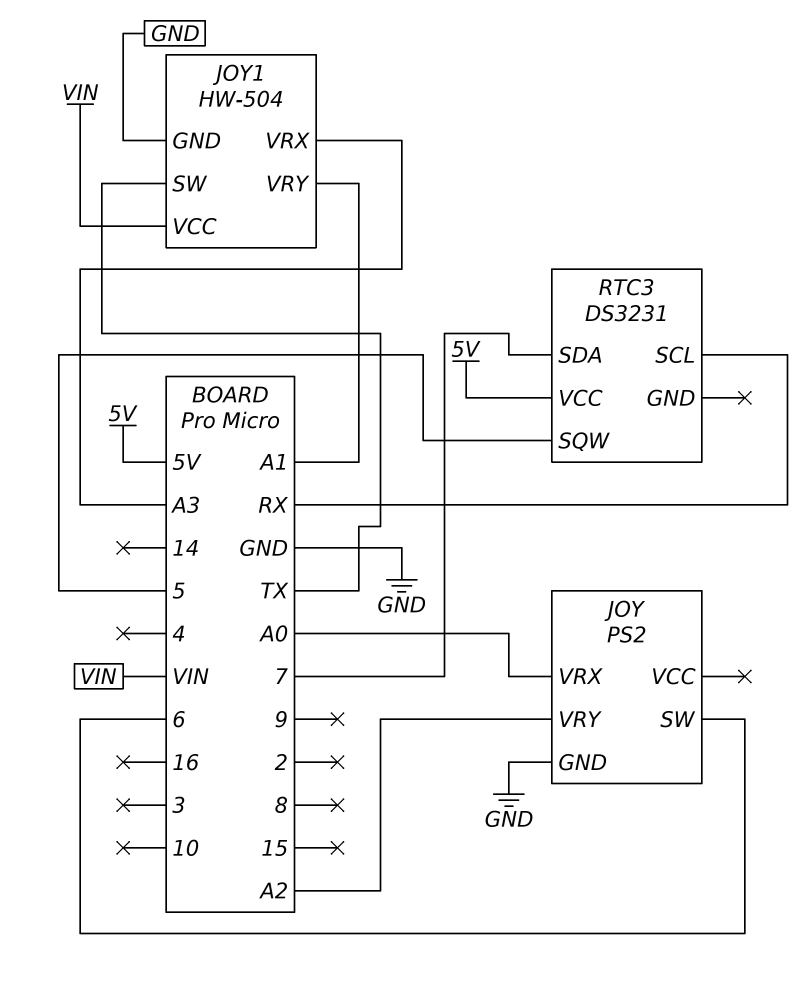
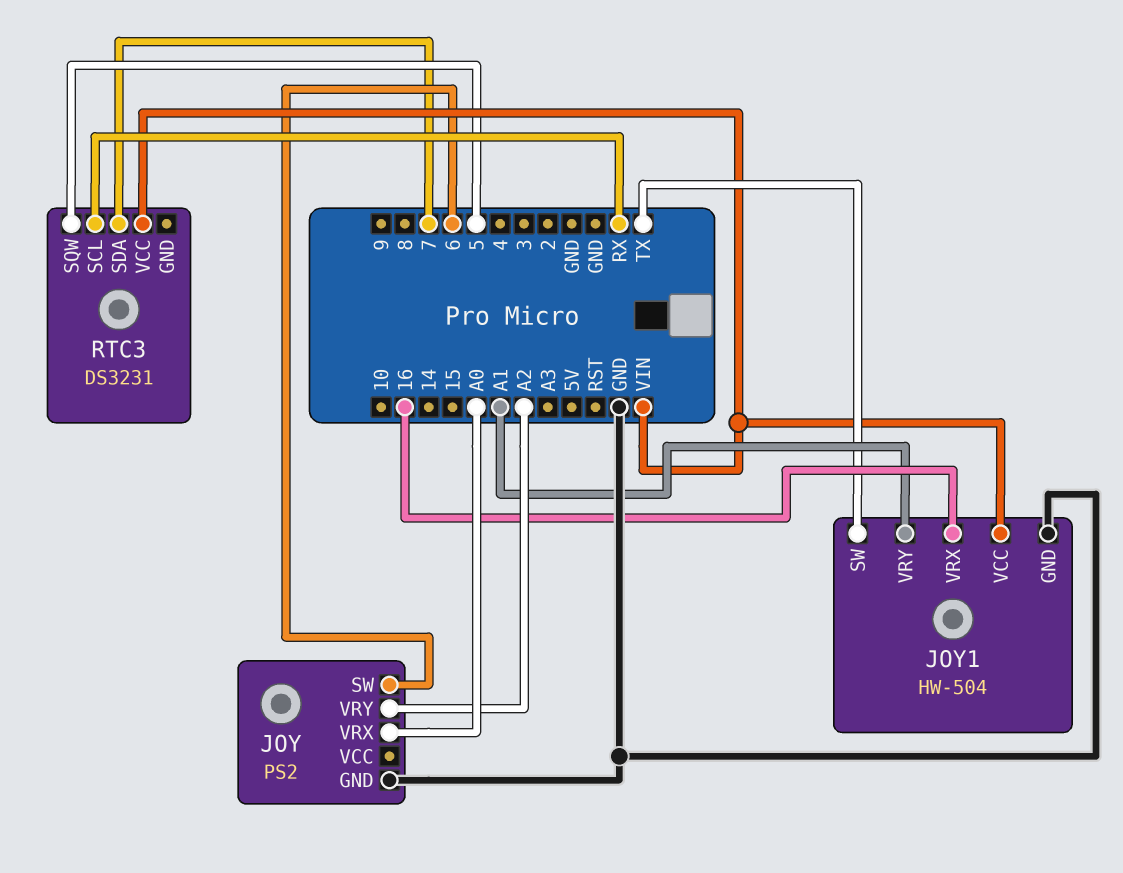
JOY1 pin VRX: A3 -> 16
RTC3 pin VCC: 5V -> VIN

